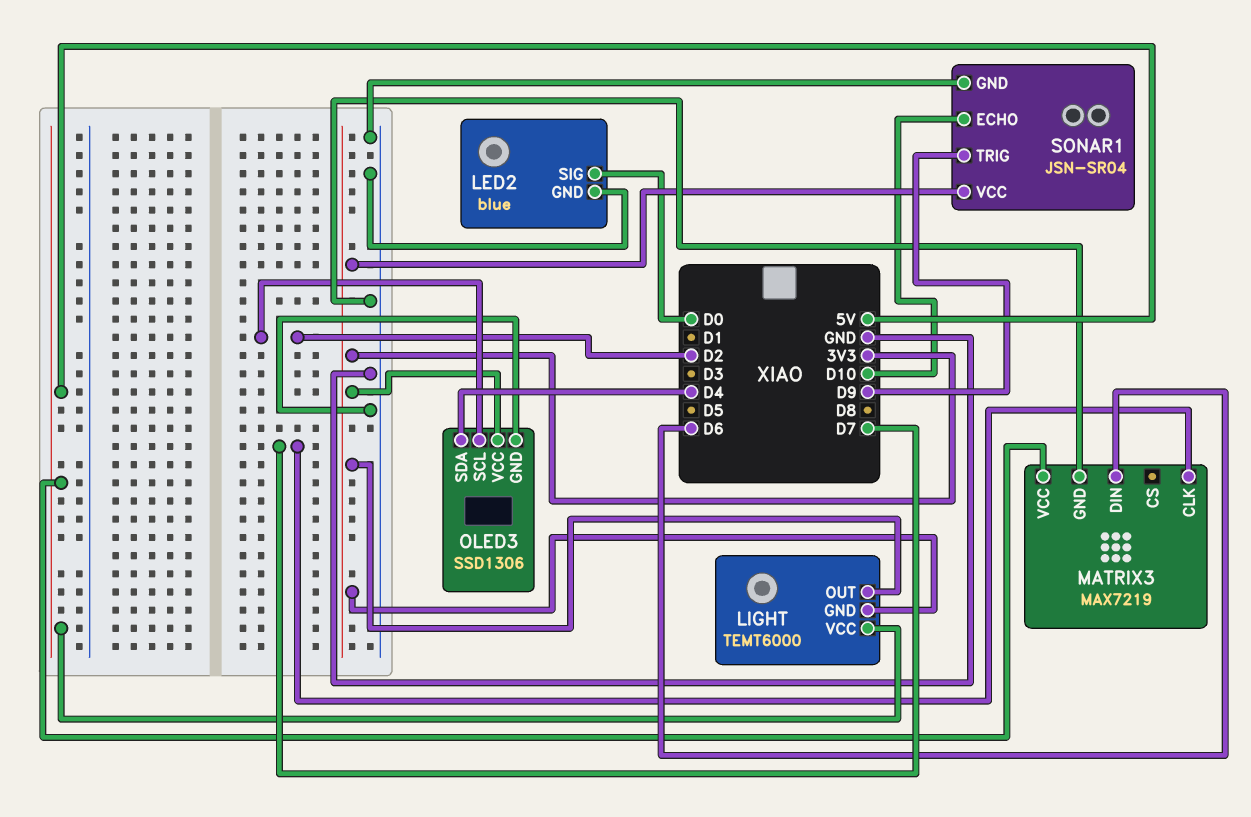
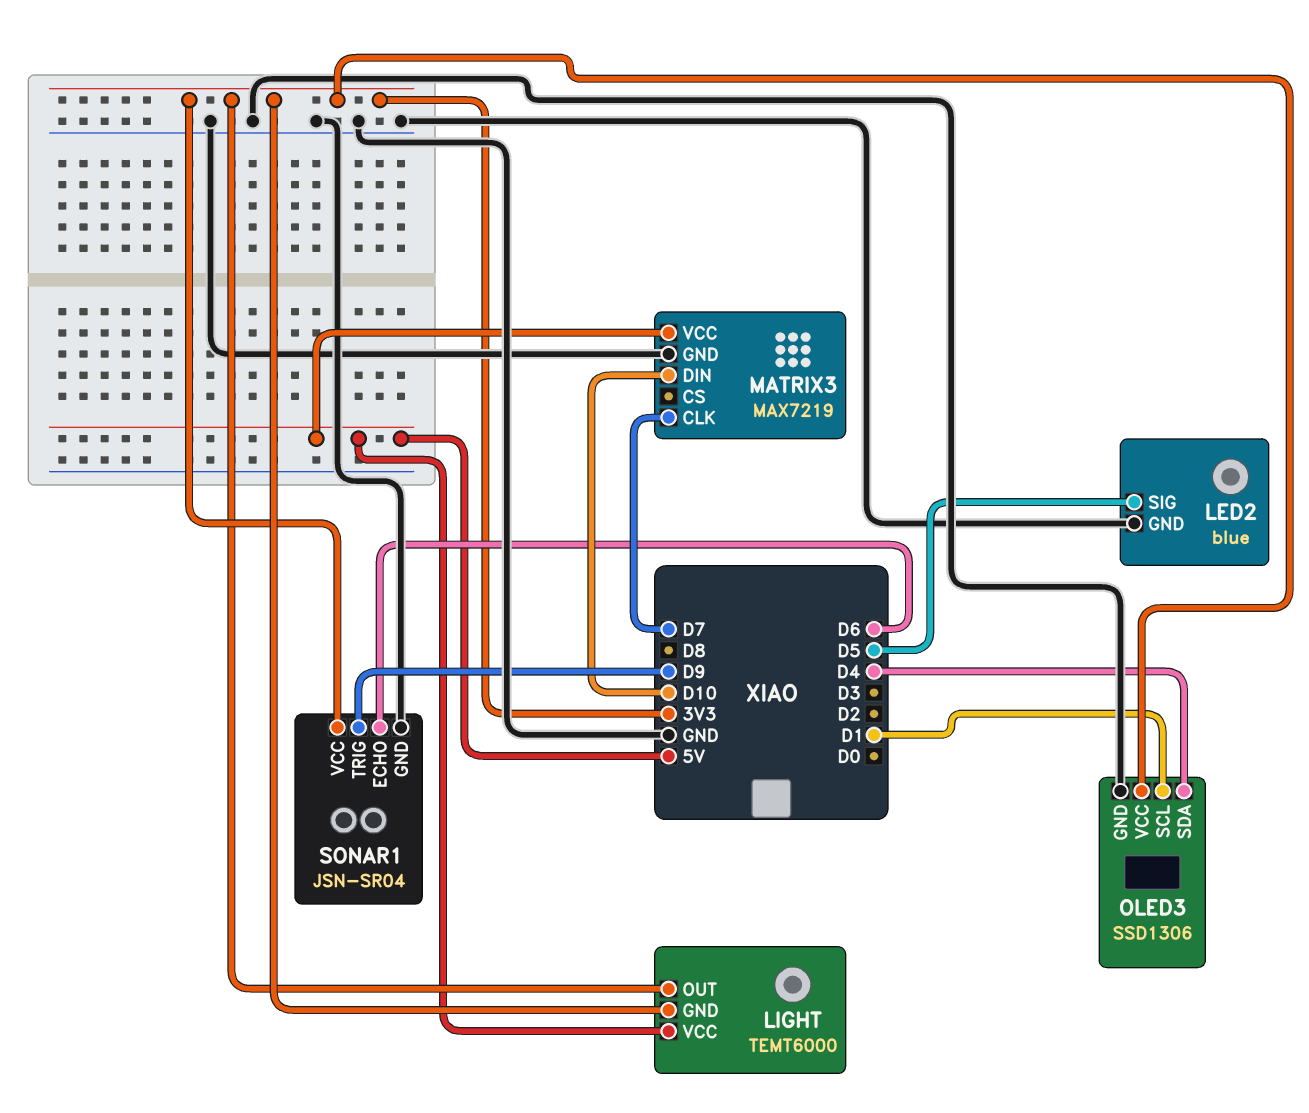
LED2 pin SIG: D0 -> D5
MATRIX3 pin DIN: D6 -> D10
OLED3 pin SCL: D2 -> D1
SONAR1 pin ECHO: D10 -> D6

